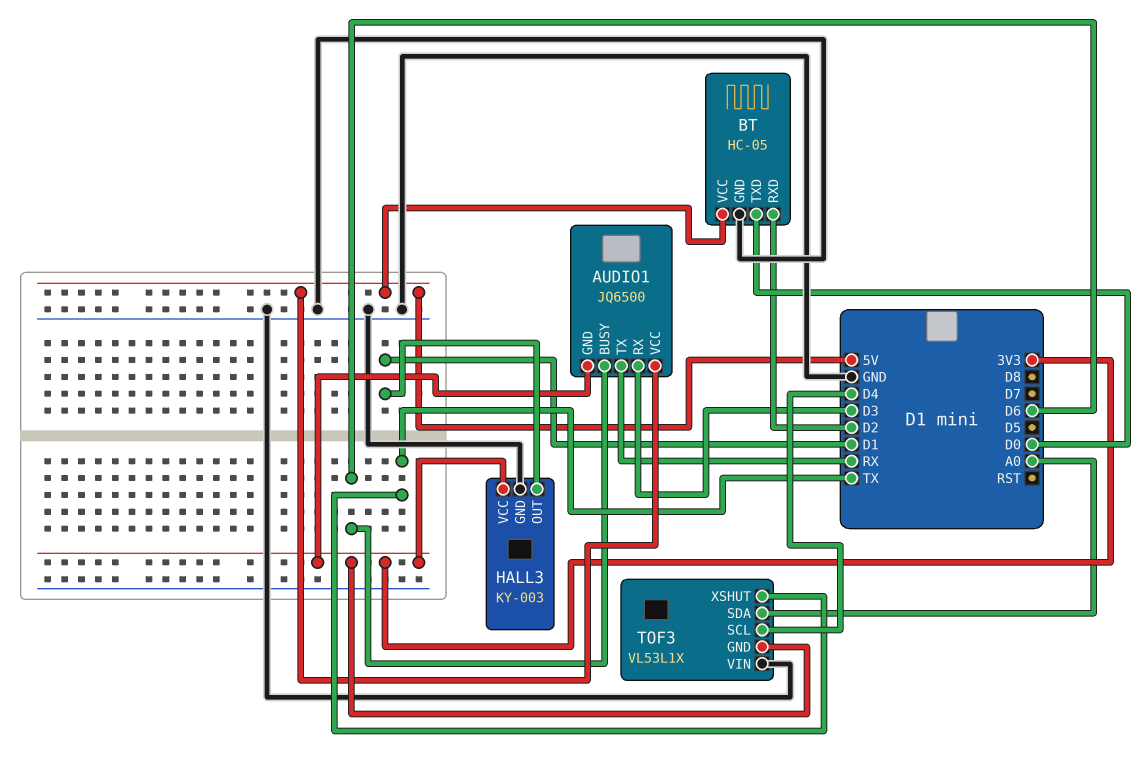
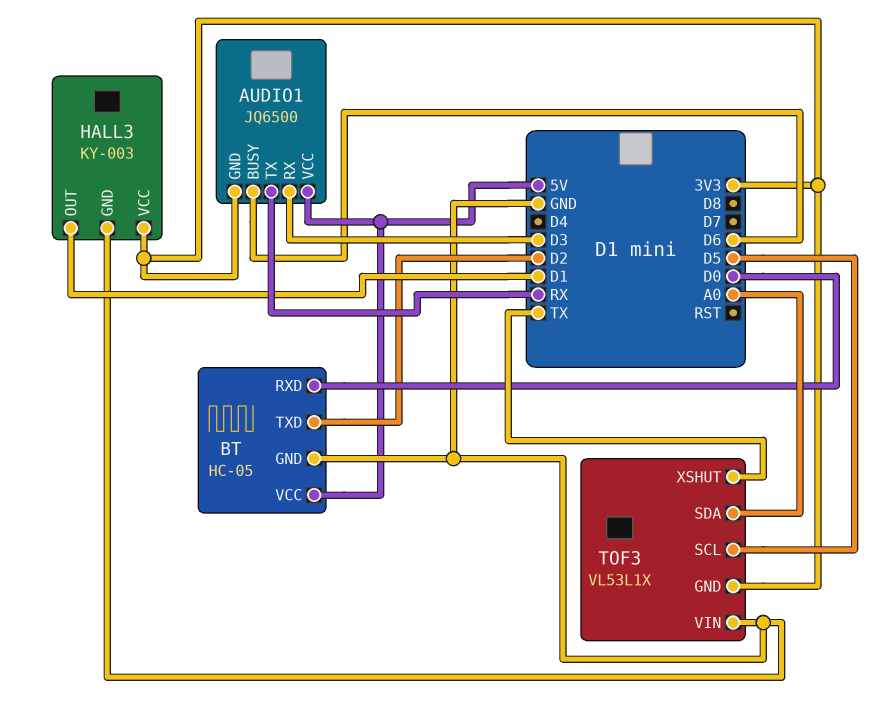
BT pin RXD: D2 -> D0
BT pin TXD: D0 -> D2
TOF3 pin SCL: D4 -> D5

